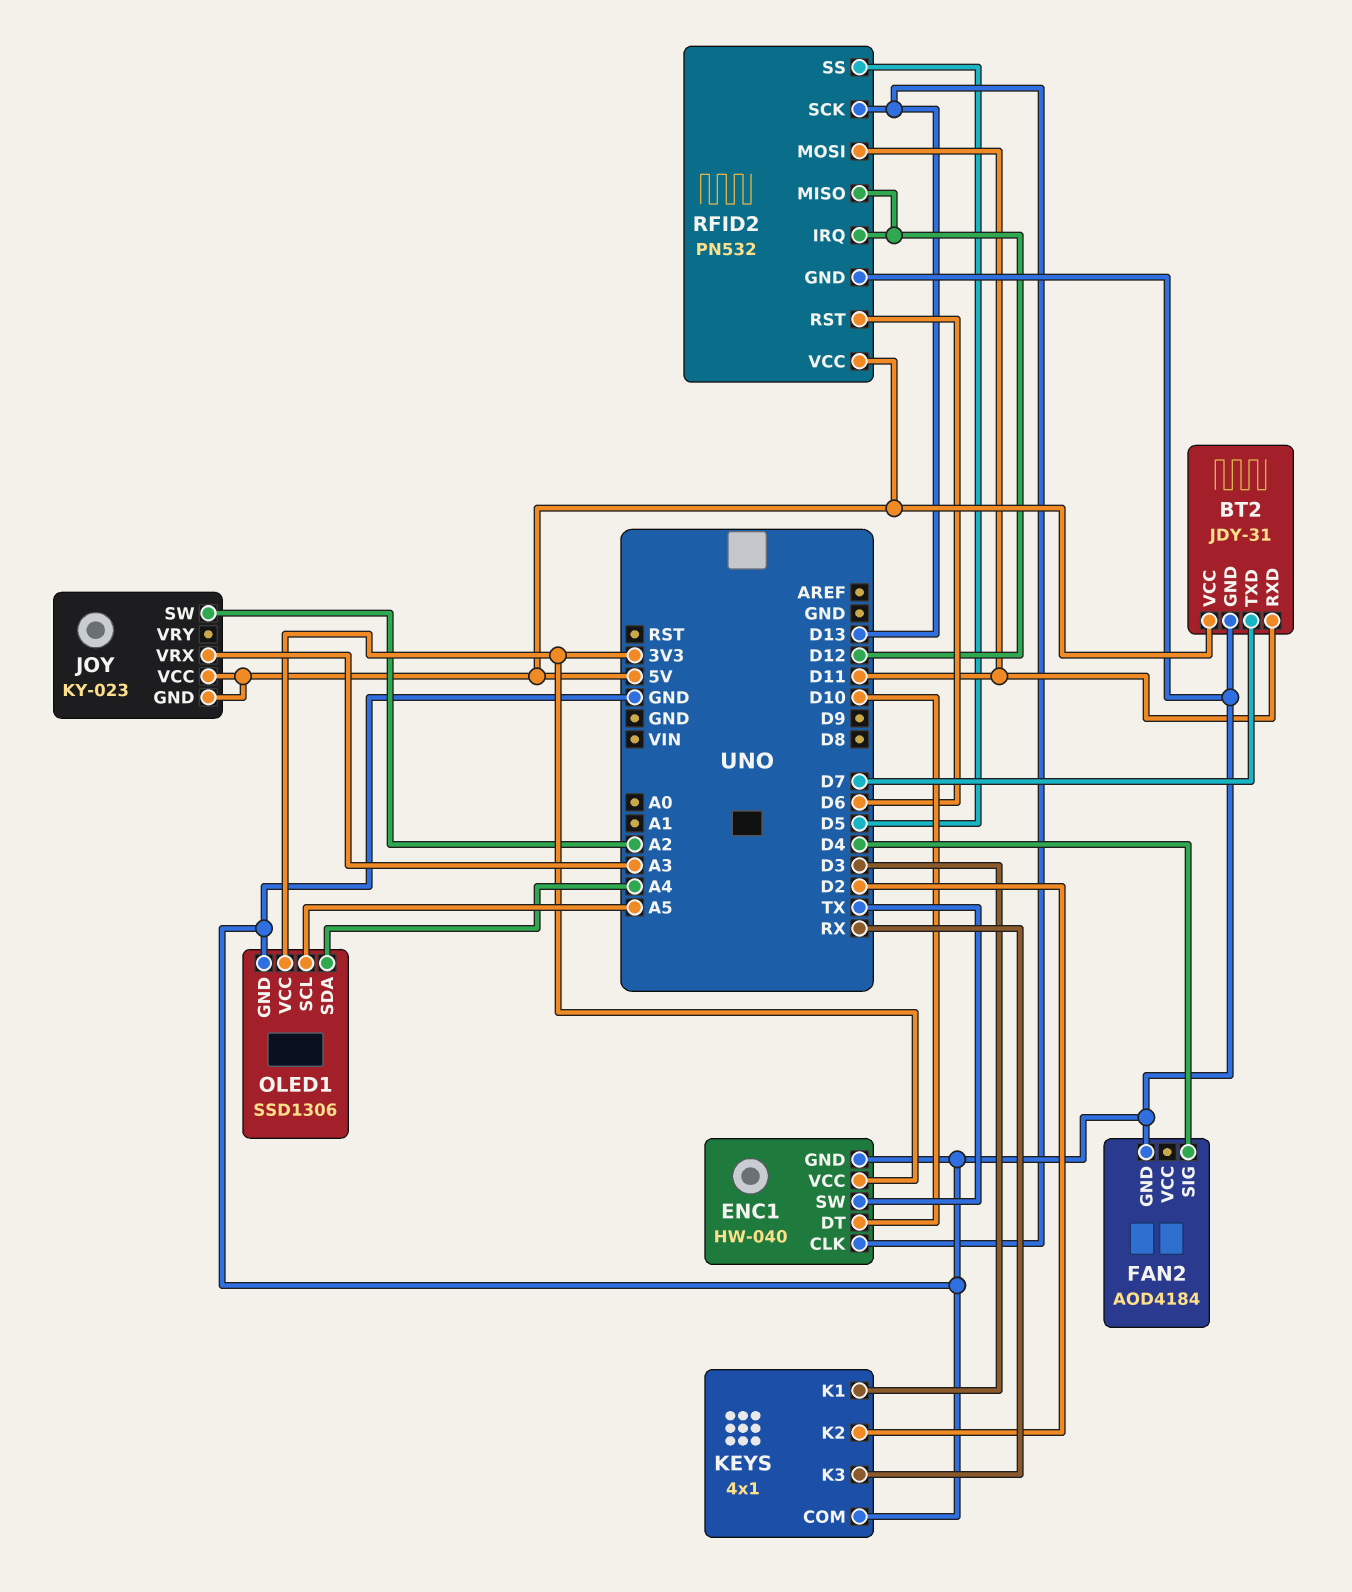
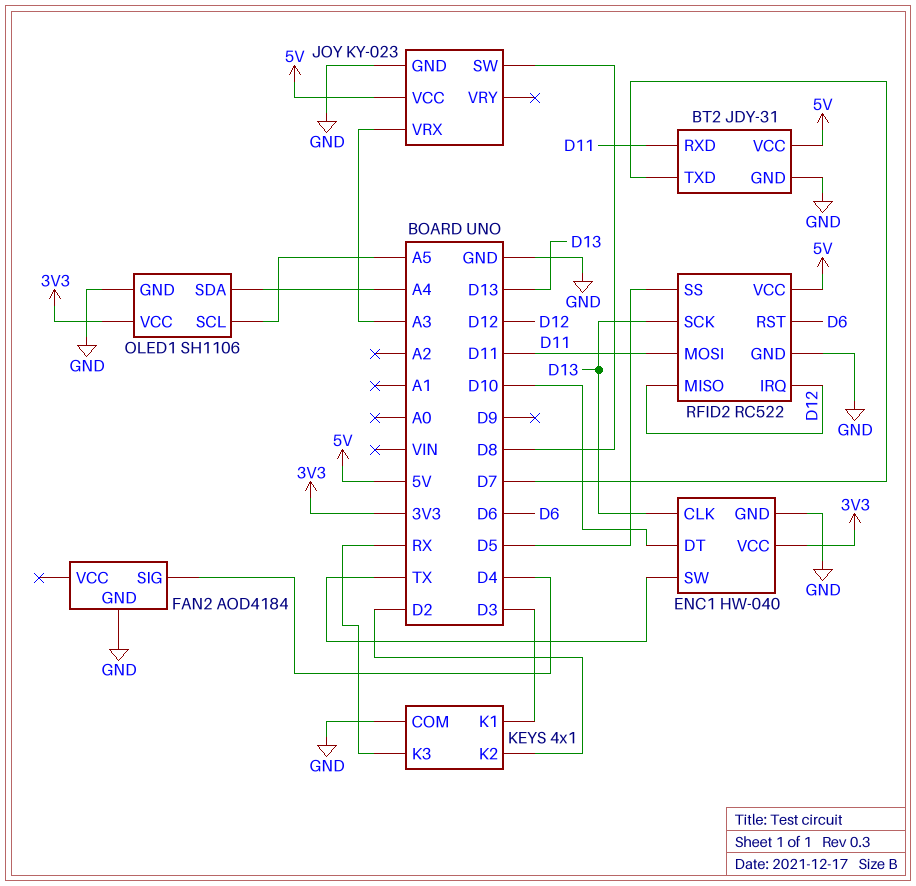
JOY pin GND: 5V -> GND
JOY pin SW: A2 -> D8
OLED1: SSD1306 -> SH1106
RFID2: PN532 -> RC522

